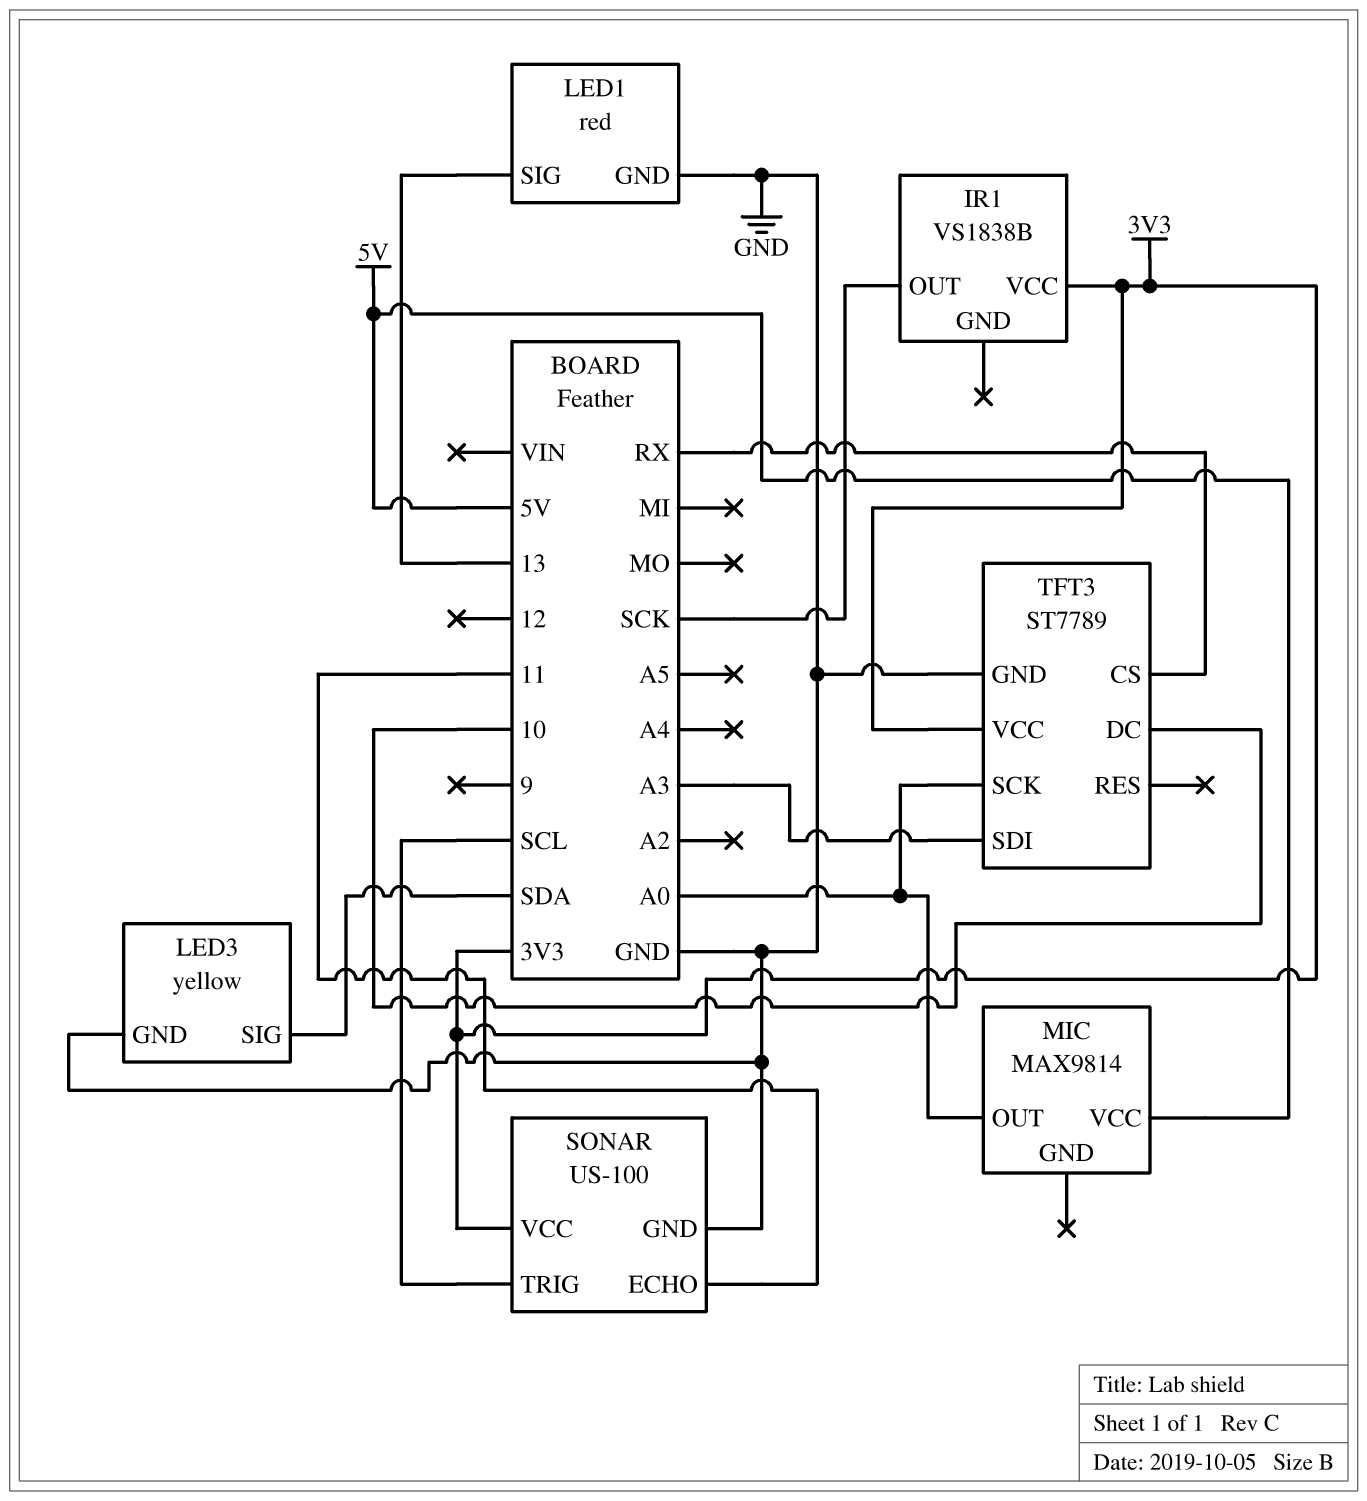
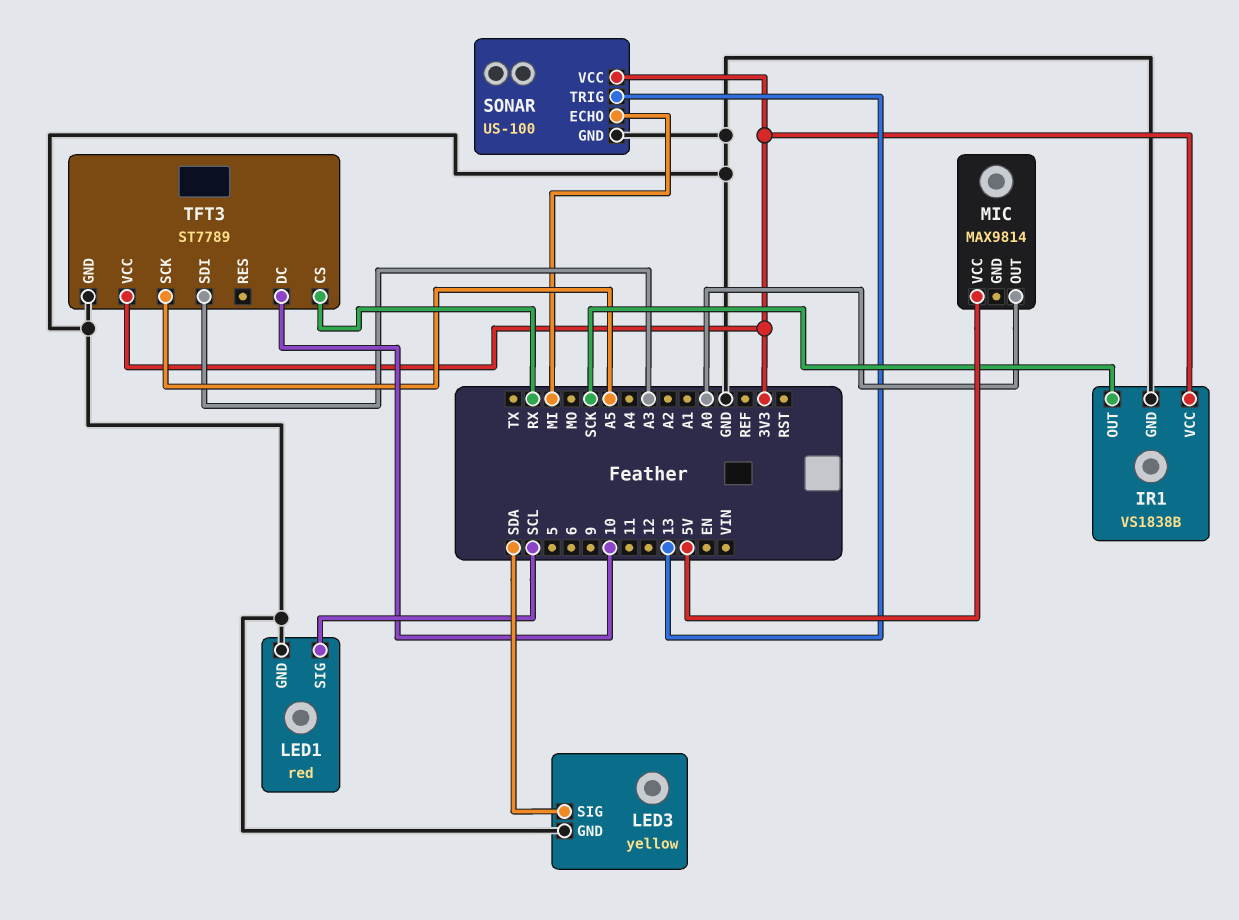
IR1 pin GND: none -> GND
LED1 pin SIG: 13 -> SCL
SONAR pin ECHO: 11 -> MI
SONAR pin TRIG: SCL -> 13
TFT3 pin SCK: A0 -> A5

